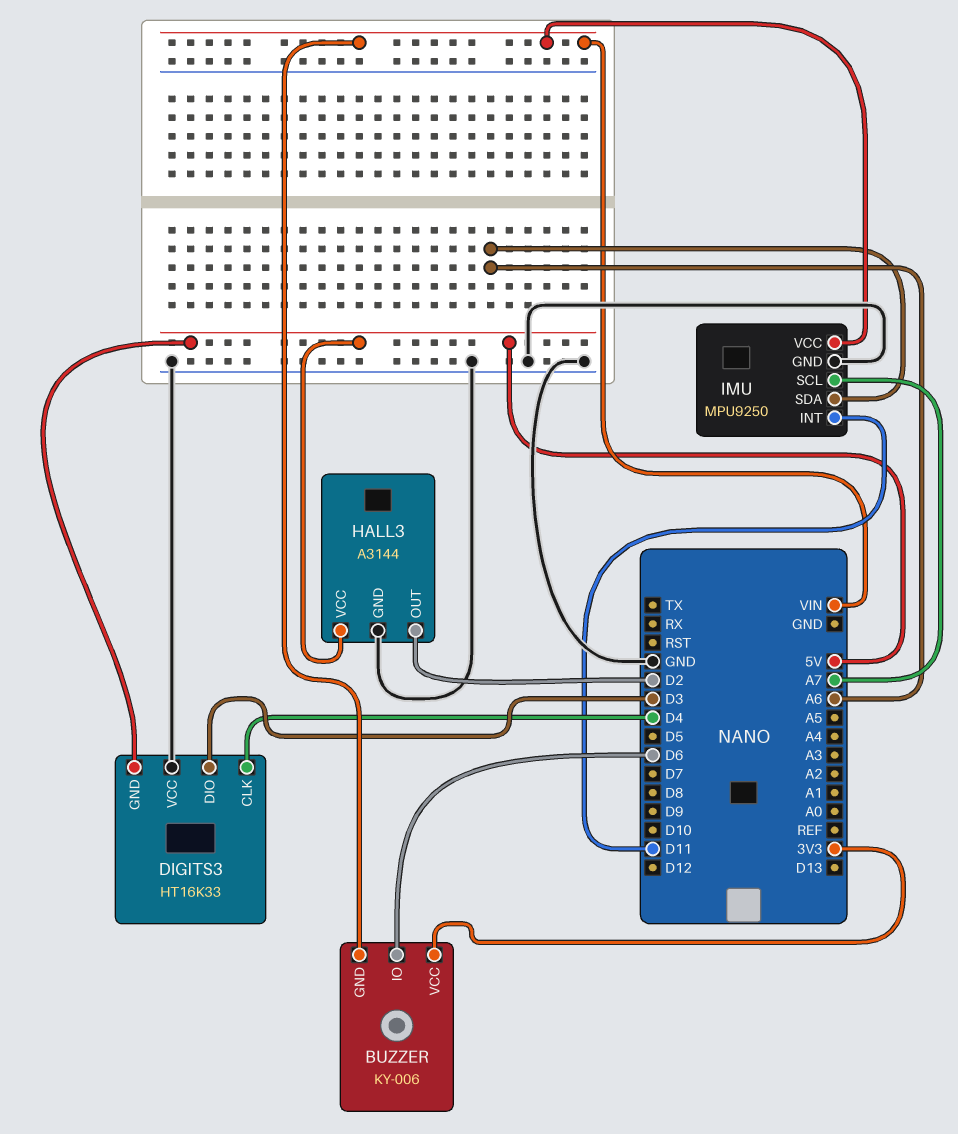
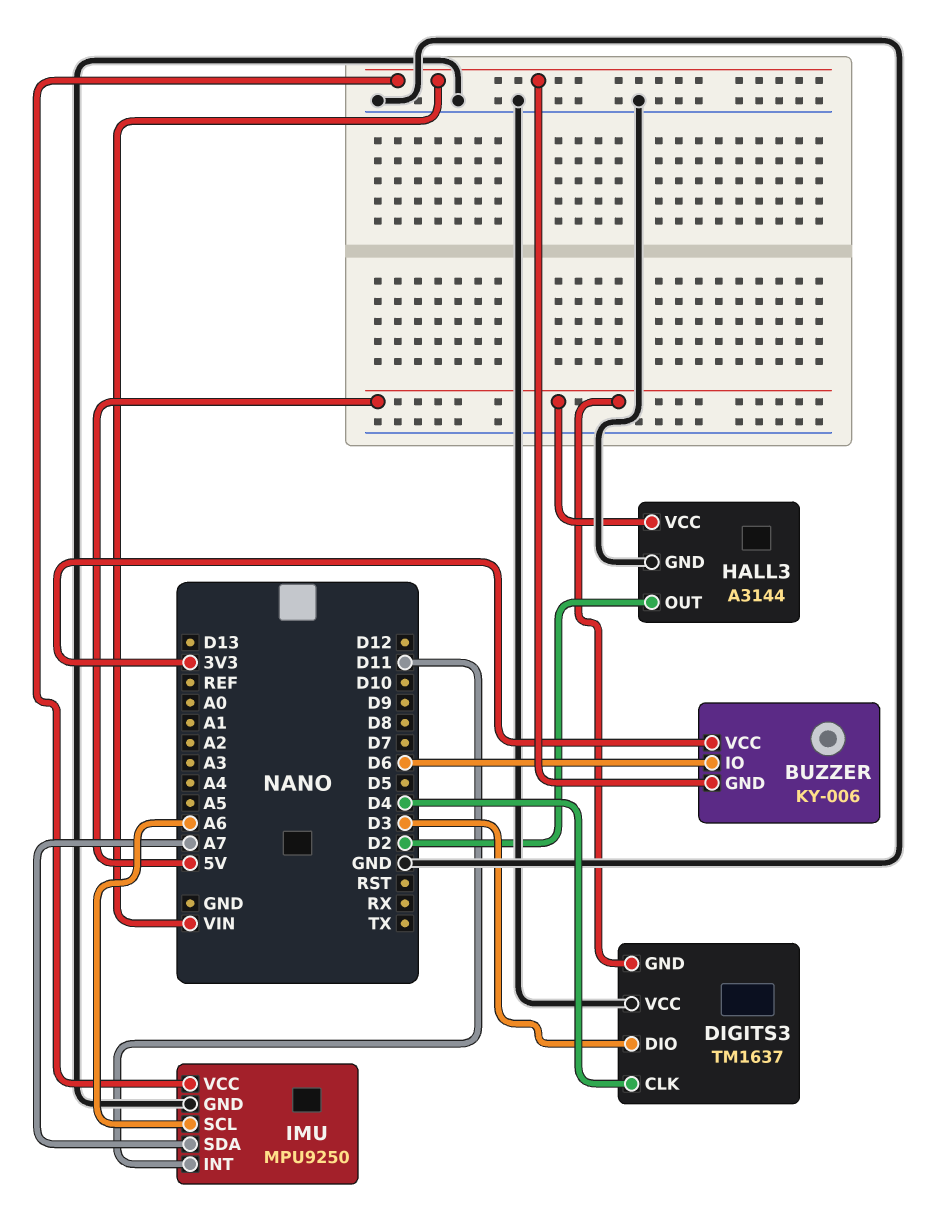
DIGITS3: HT16K33 -> TM1637
IMU pin SCL: A7 -> A6
IMU pin SDA: A6 -> A7

